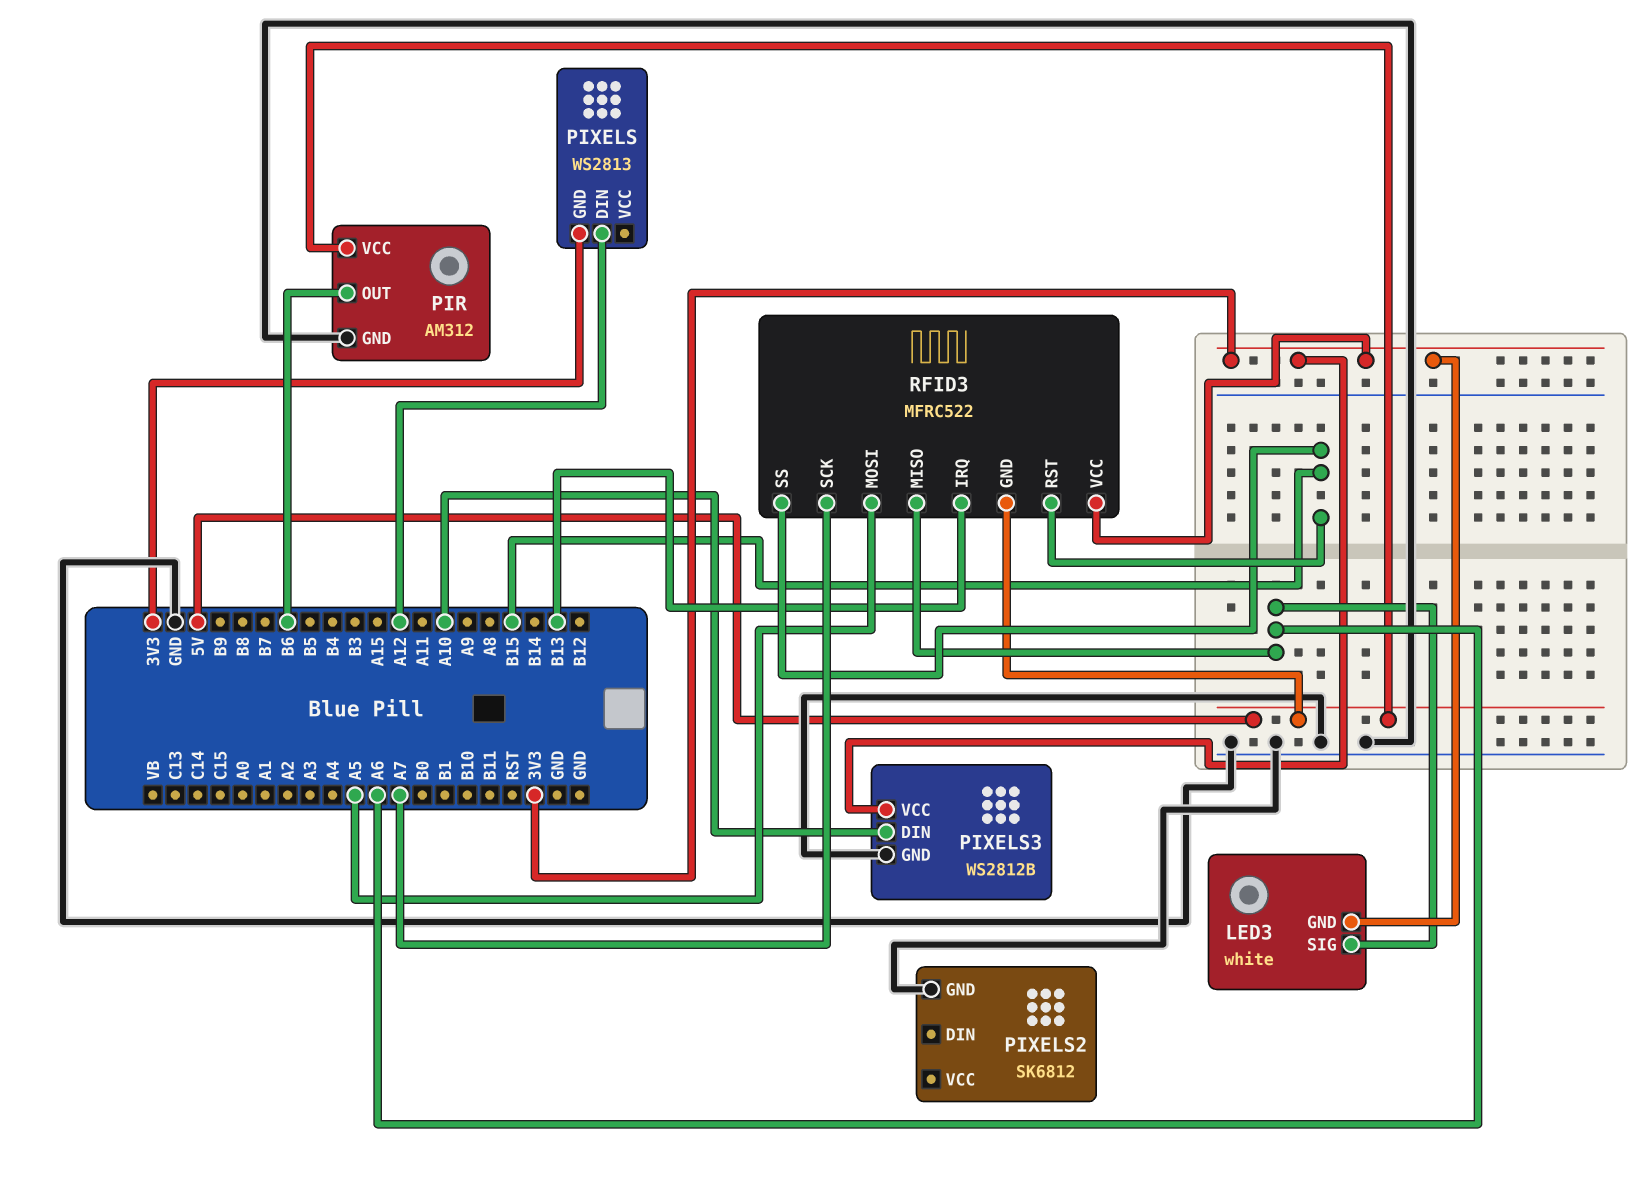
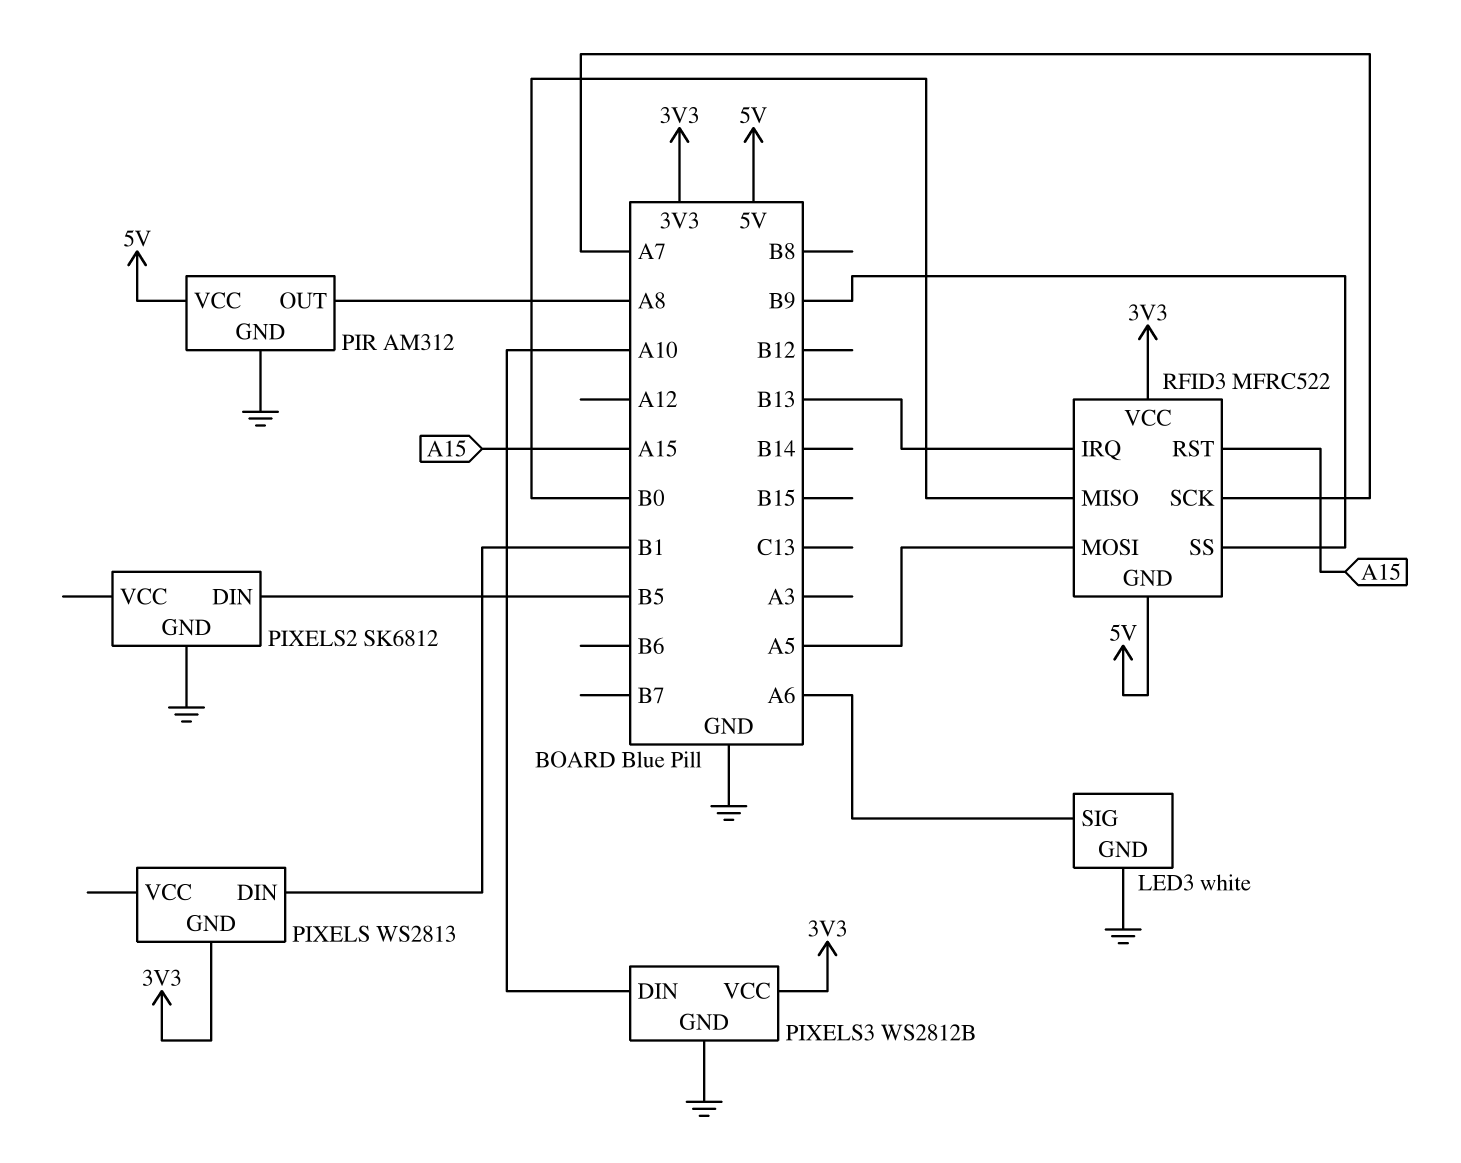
LED3 pin GND: 3V3 -> GND
PIR pin OUT: B6 -> A8
PIXELS pin DIN: A12 -> B1
PIXELS2 pin DIN: none -> B5
RFID3 pin MISO: A6 -> B0
RFID3 pin RST: B15 -> A15
RFID3 pin SS: B15 -> B9

